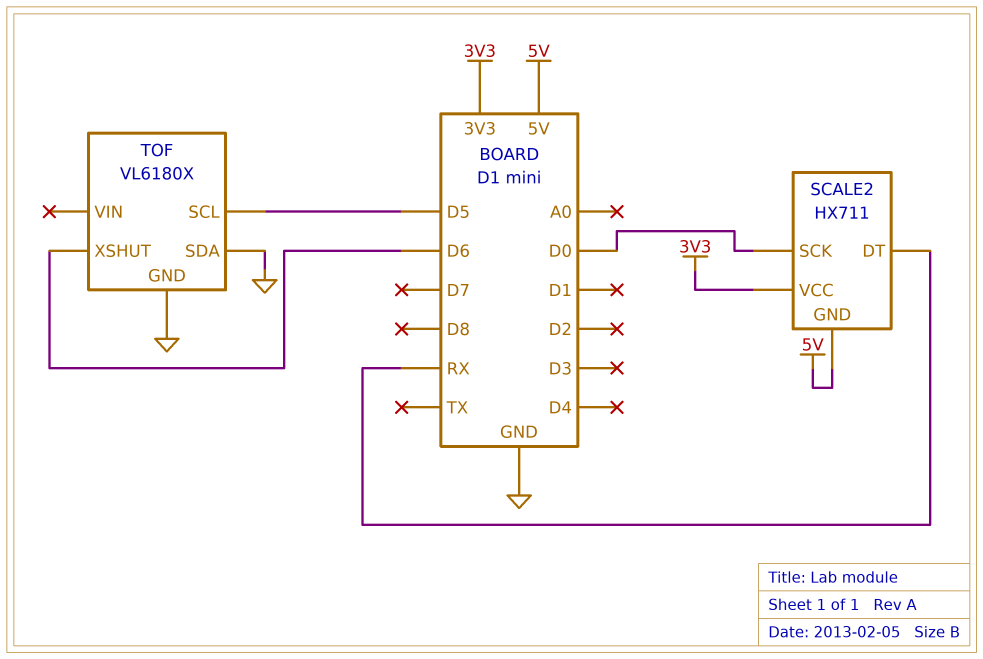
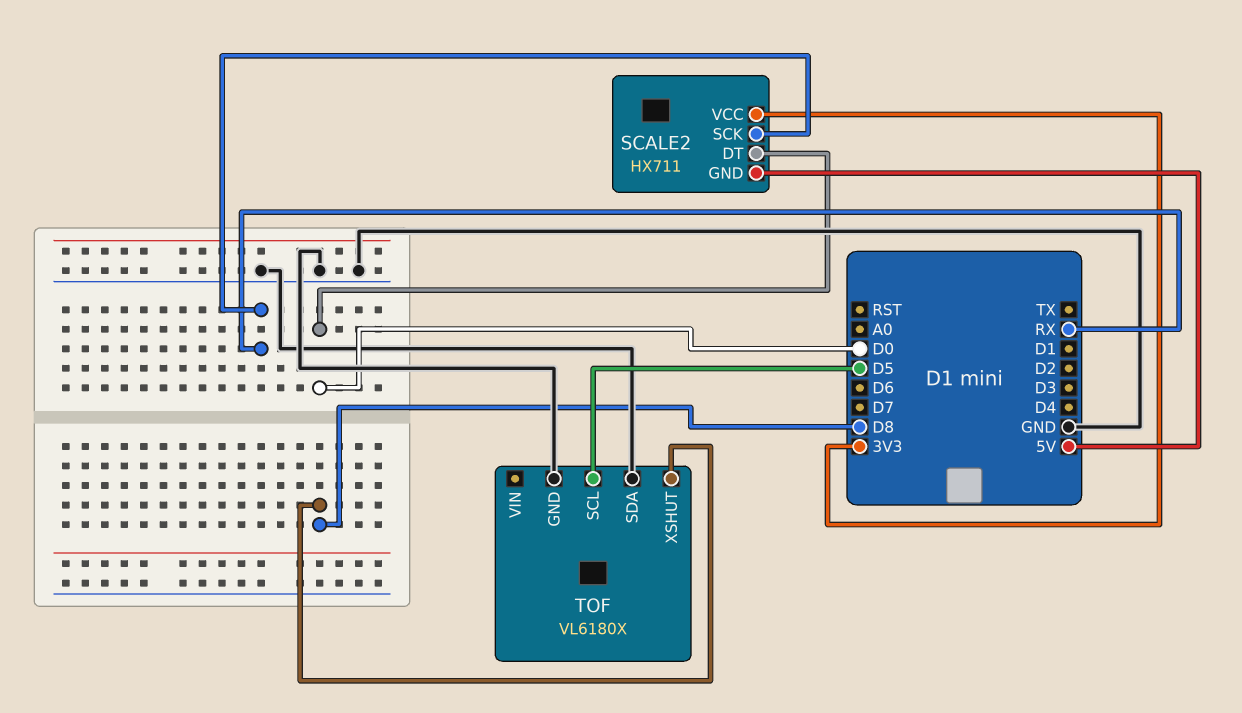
SCALE2 pin DT: RX -> D0
SCALE2 pin SCK: D0 -> RX
TOF pin XSHUT: D6 -> D8

